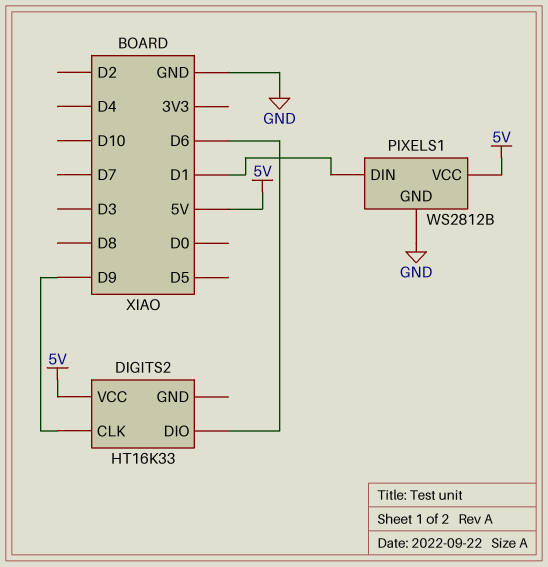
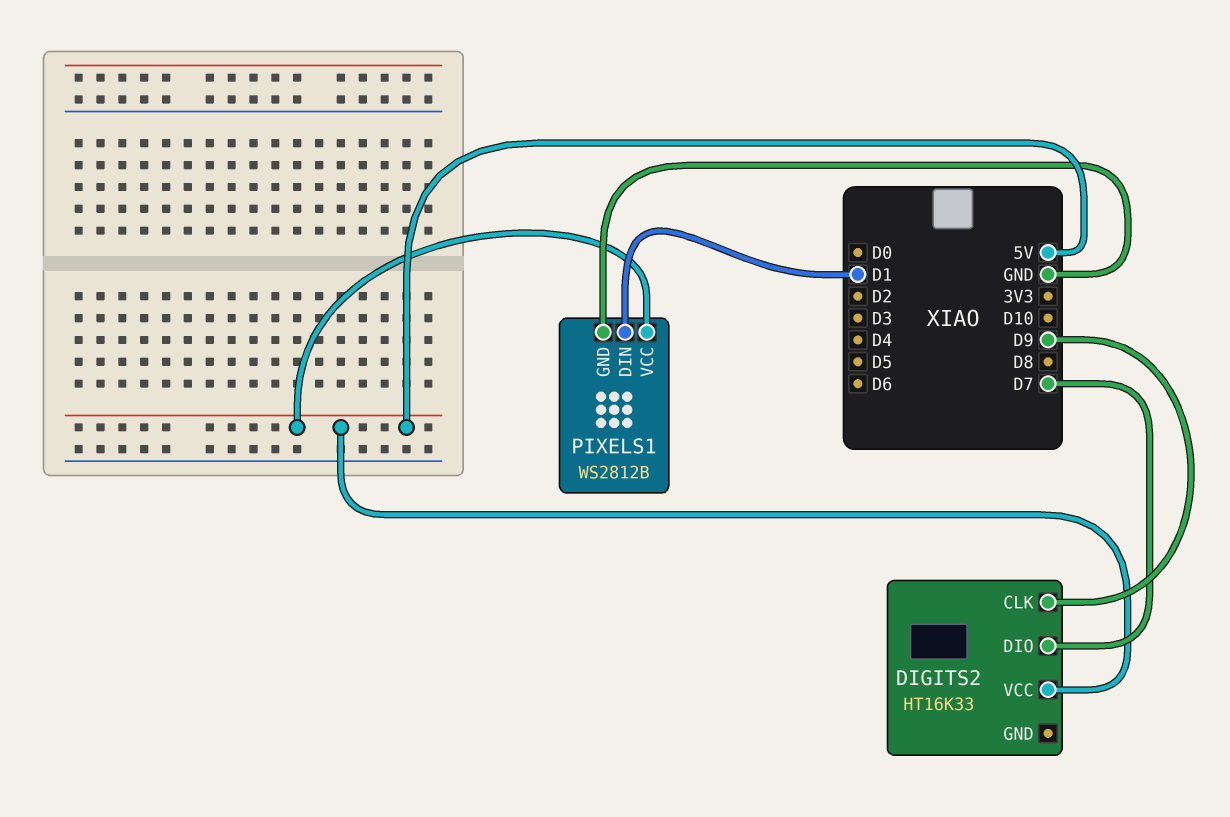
DIGITS2 pin DIO: D6 -> D7

